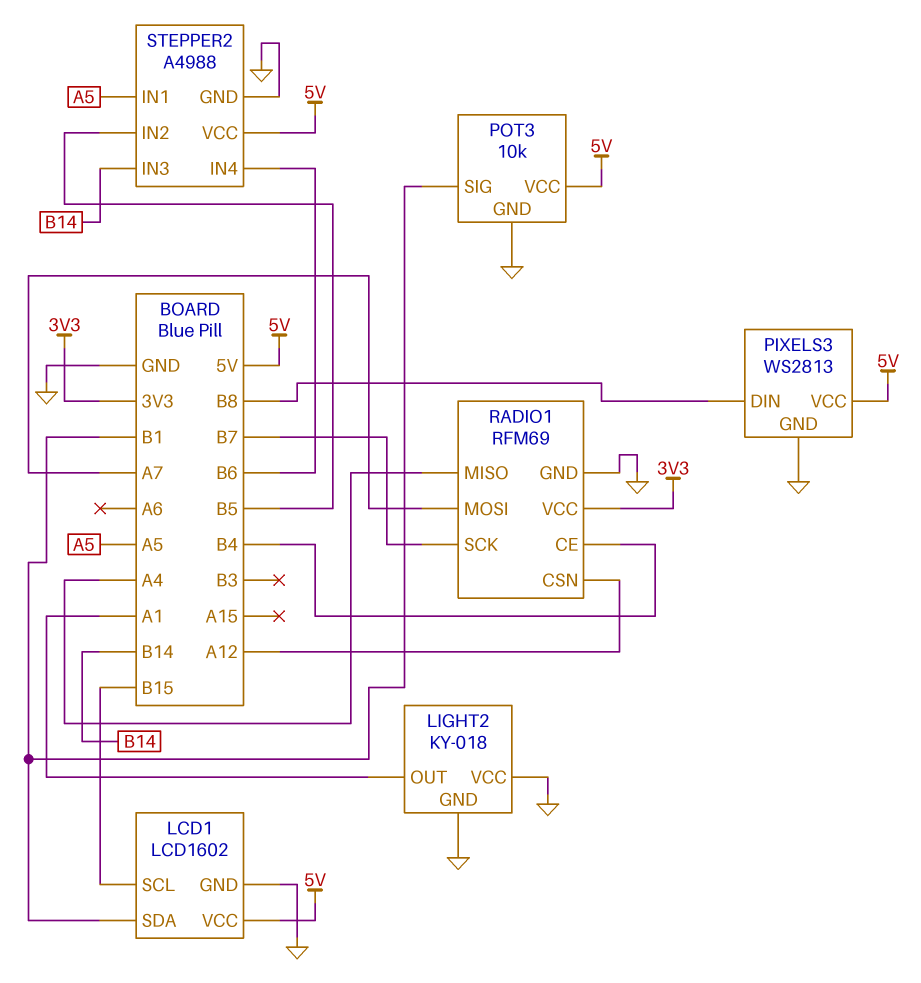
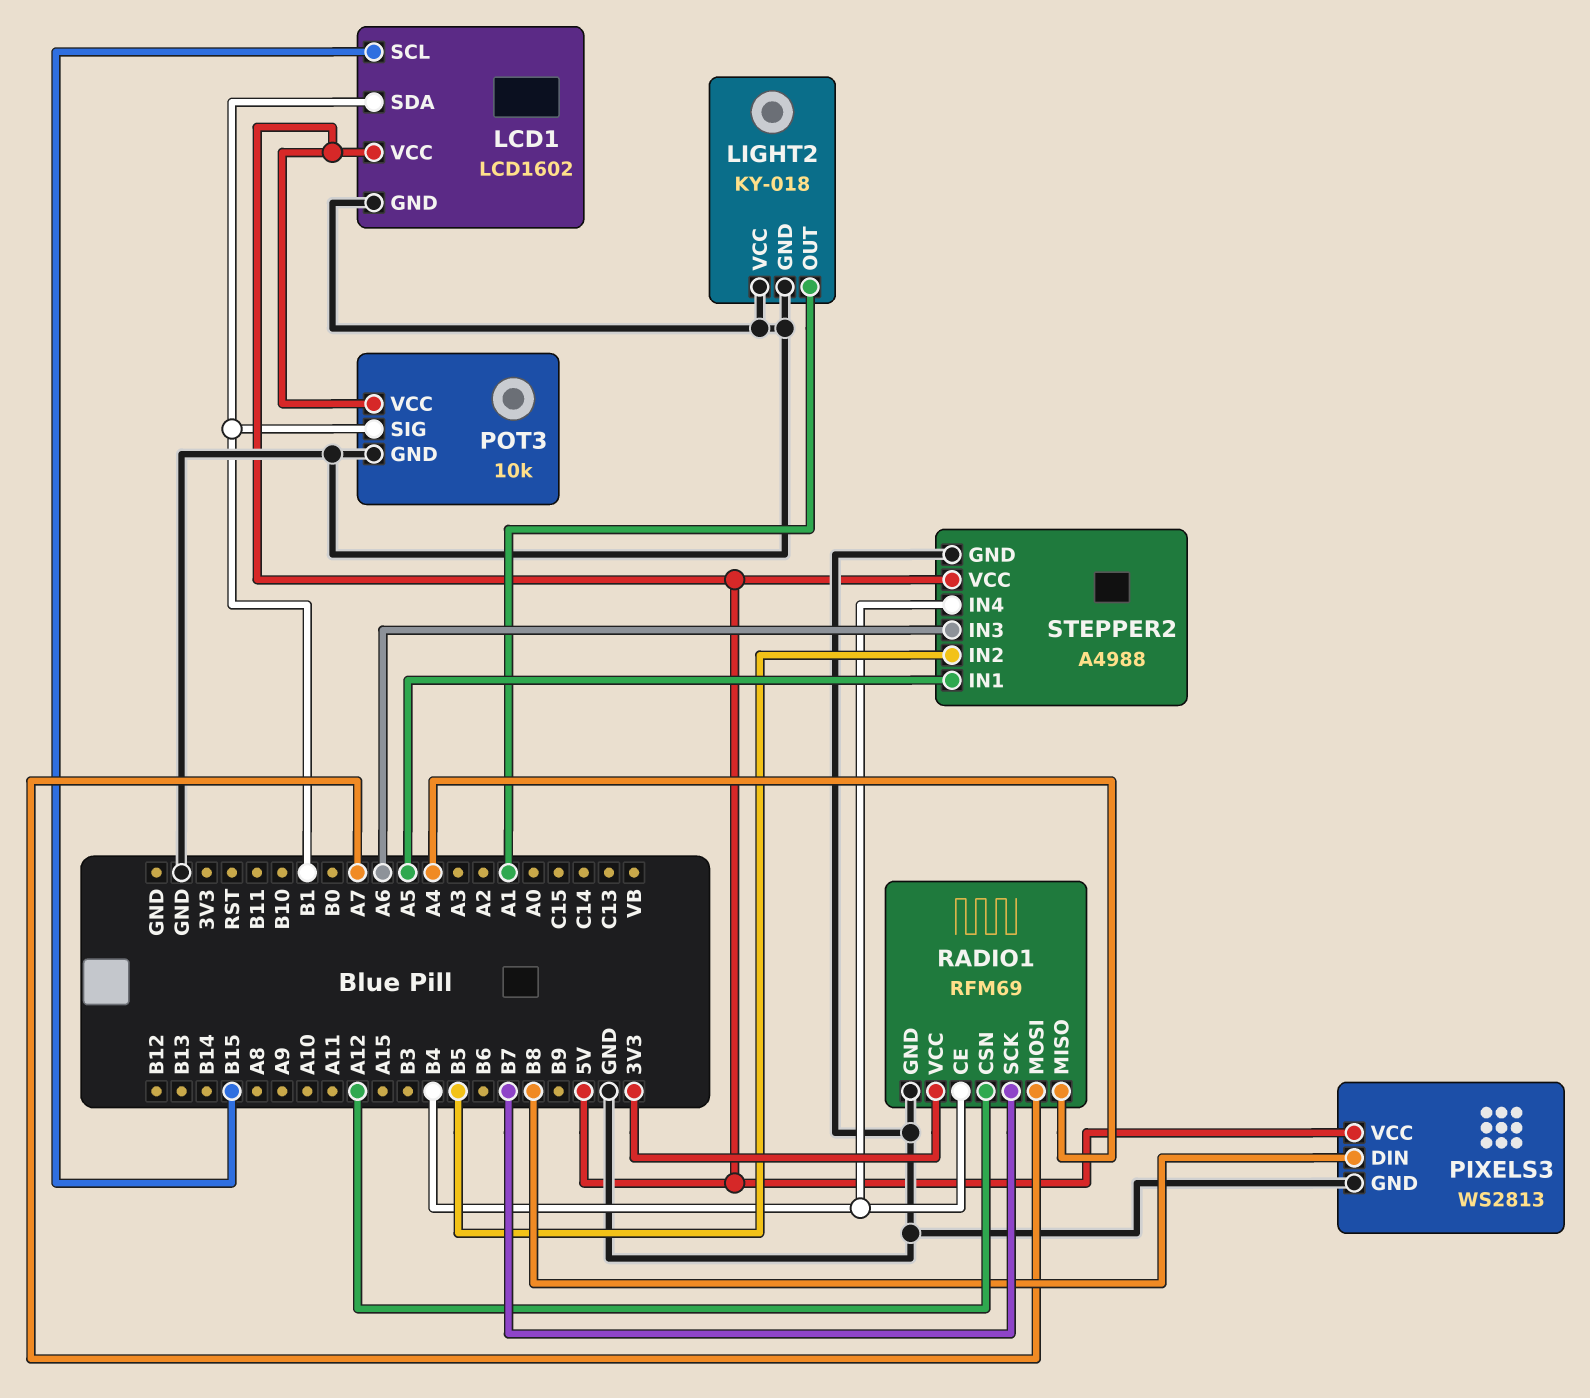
STEPPER2 pin IN3: B14 -> A6
STEPPER2 pin IN4: B6 -> B4

